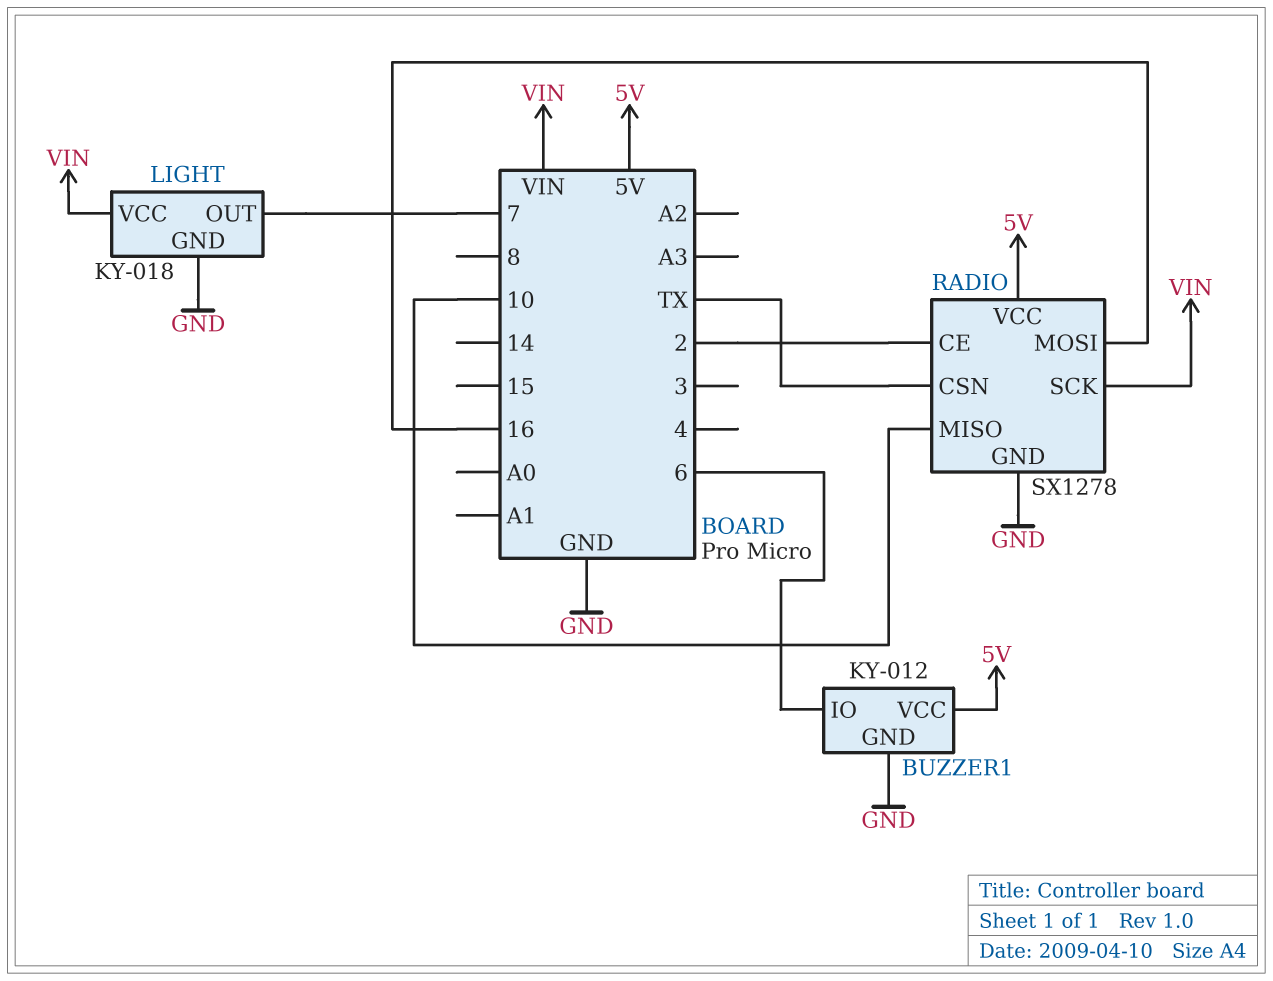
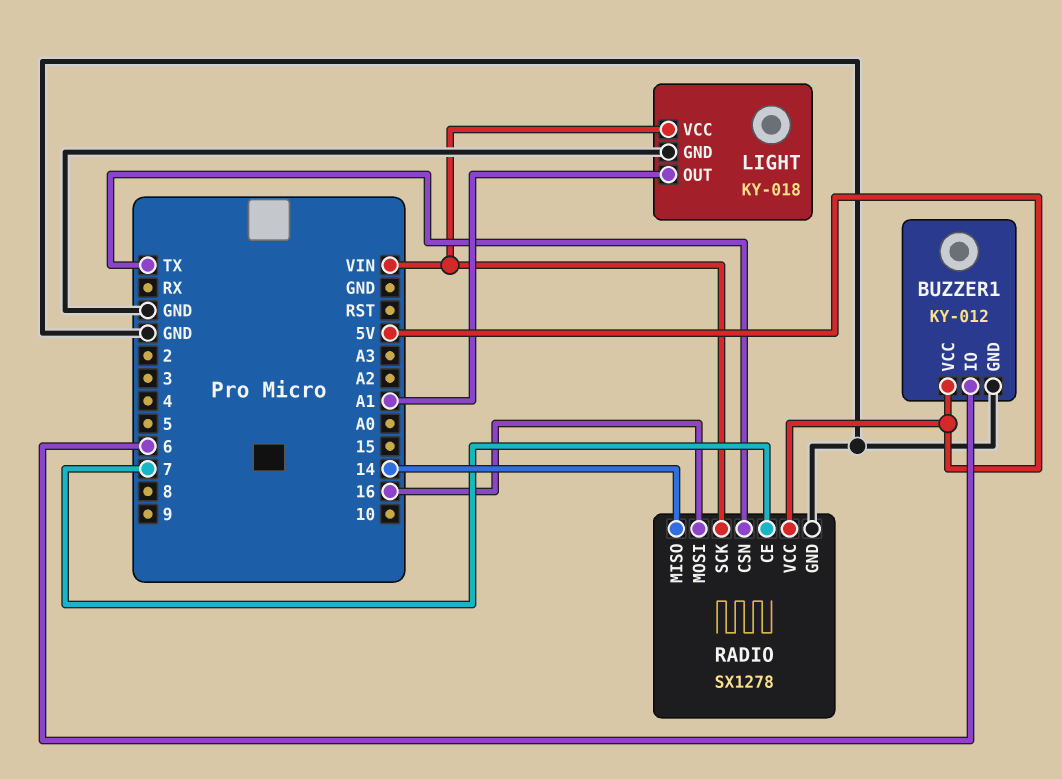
LIGHT pin OUT: 7 -> A1
RADIO pin CE: 2 -> 7
RADIO pin MISO: 10 -> 14

